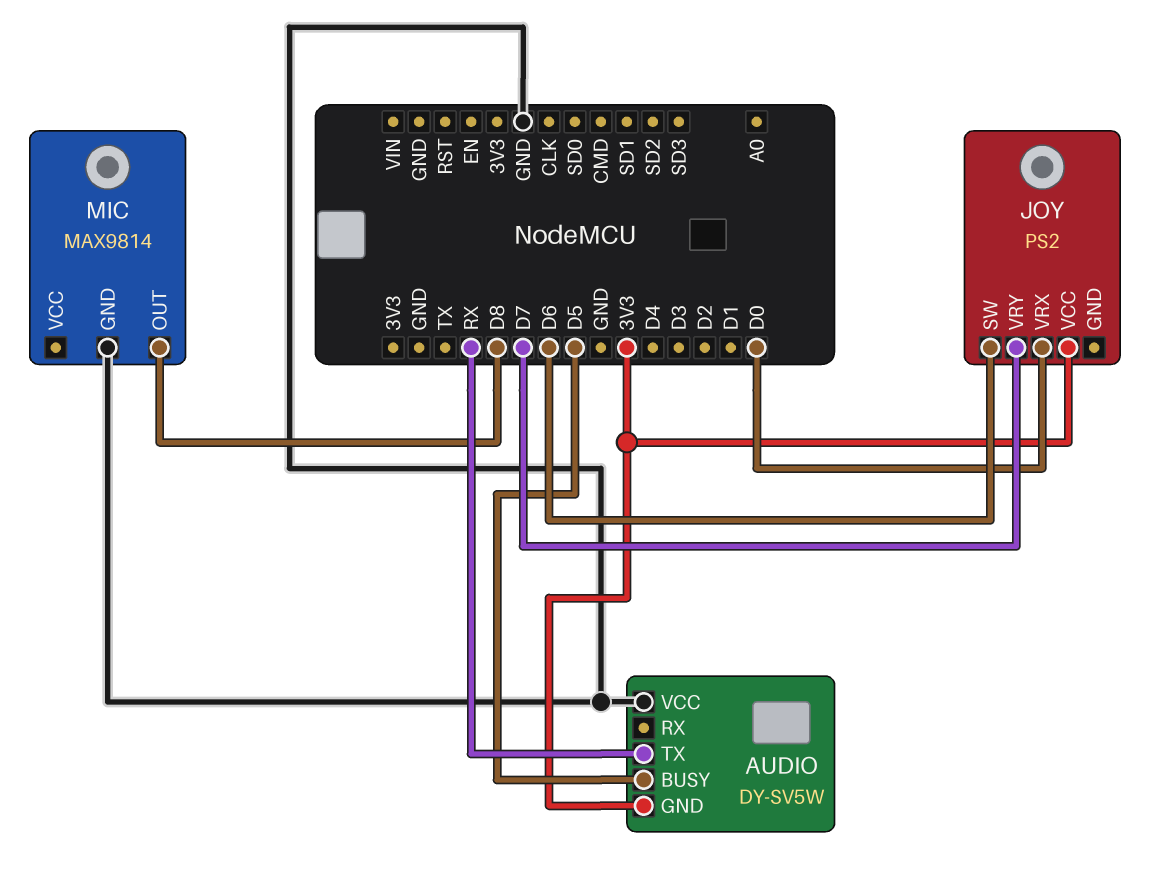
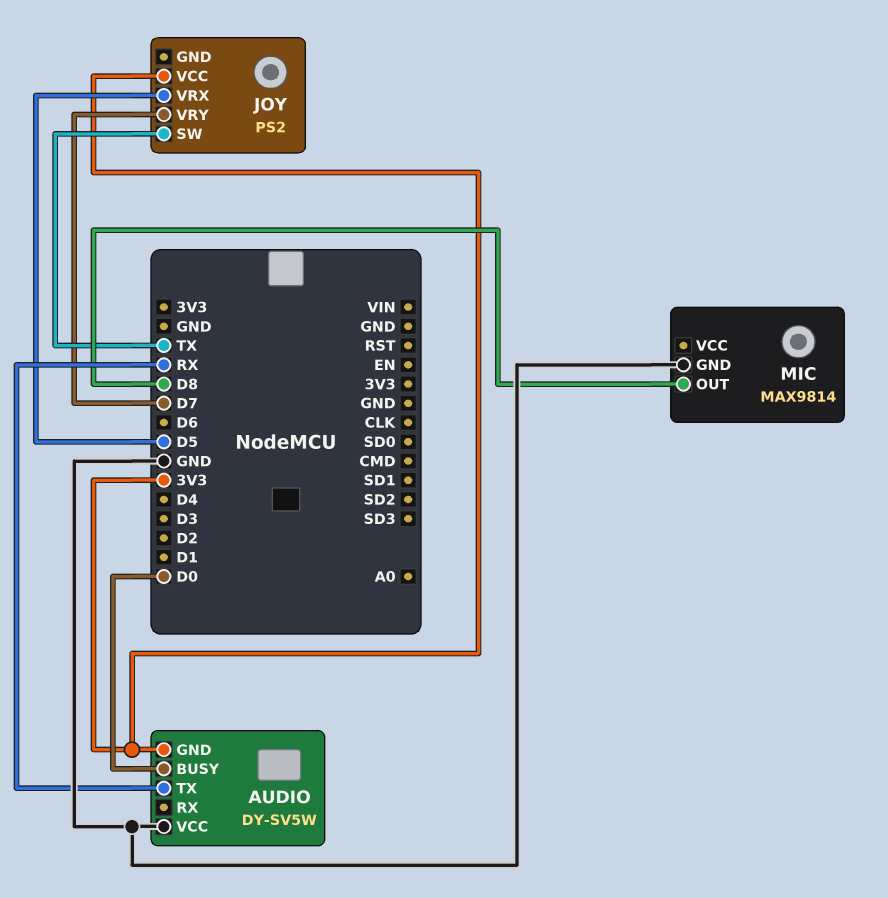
AUDIO pin BUSY: D5 -> D0
JOY pin SW: D6 -> TX
JOY pin VRX: D0 -> D5

